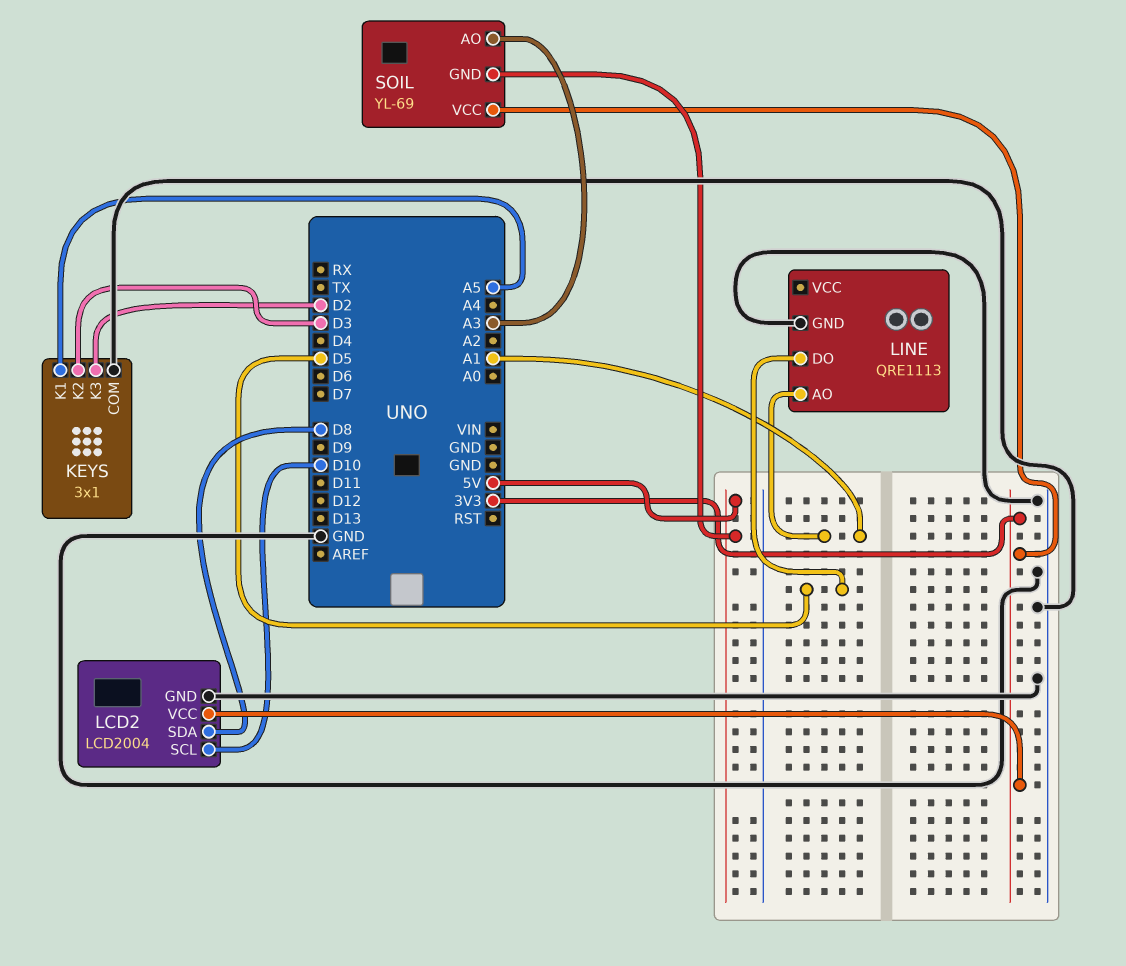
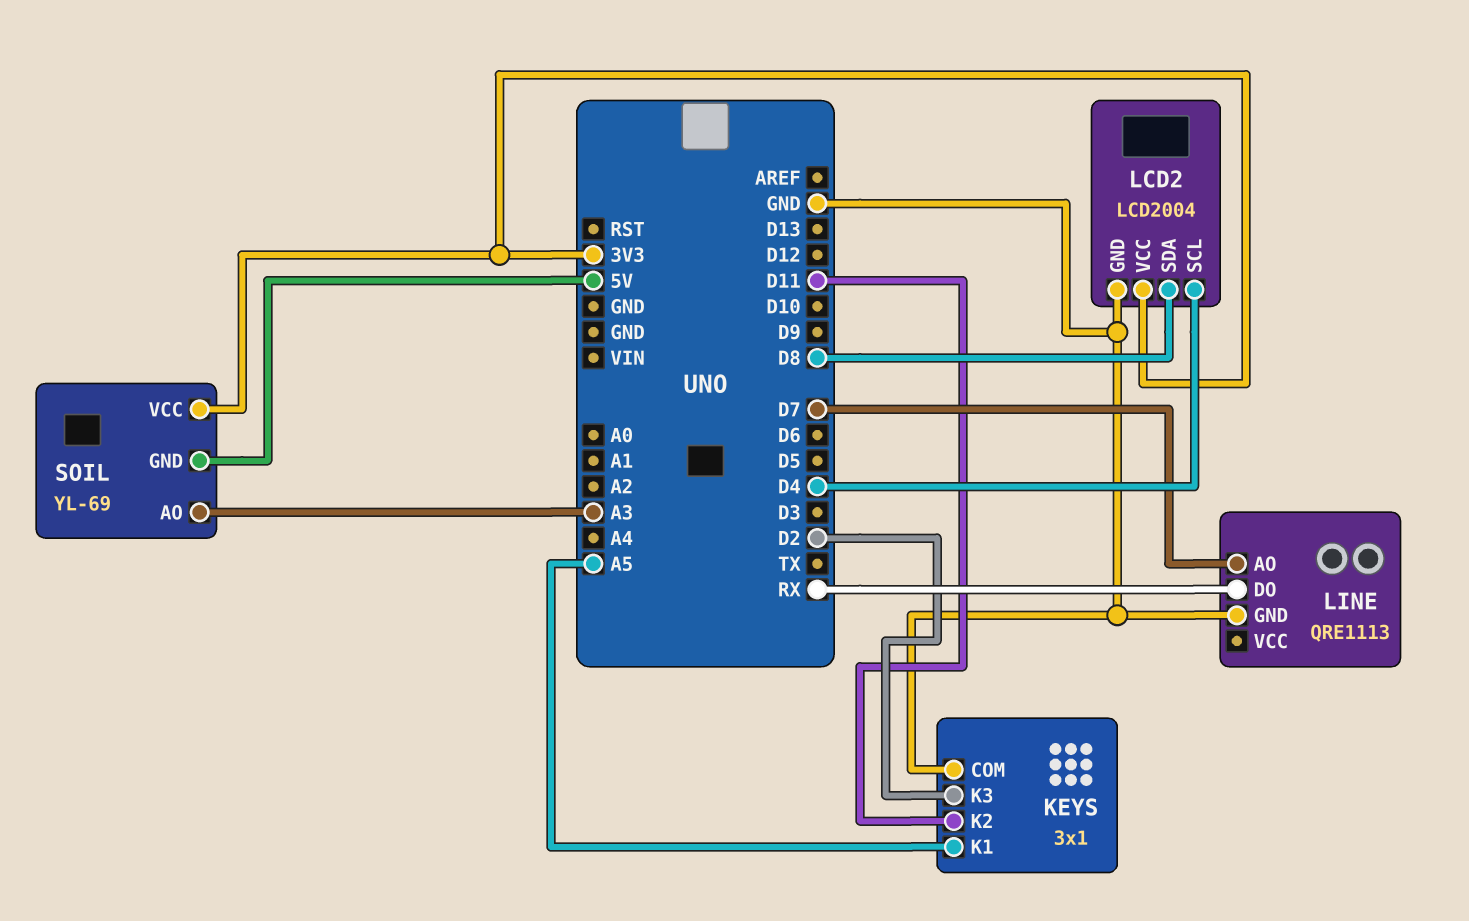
KEYS pin K2: D3 -> D11
LCD2 pin SCL: D10 -> D4
LINE pin AO: A1 -> D7
LINE pin DO: D5 -> RX

